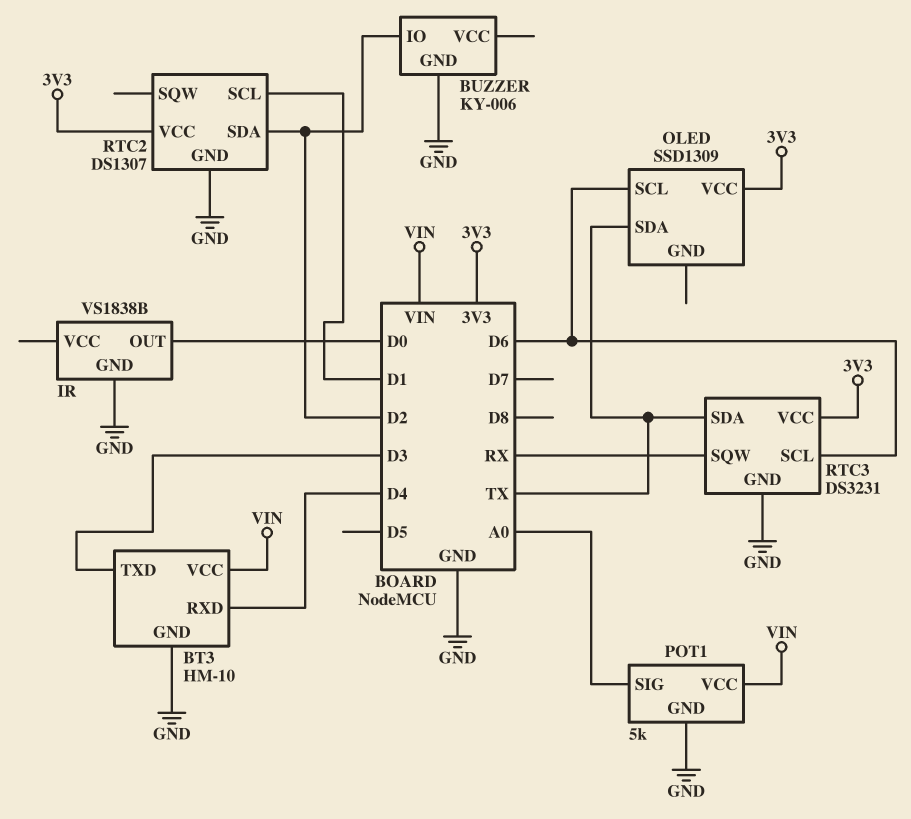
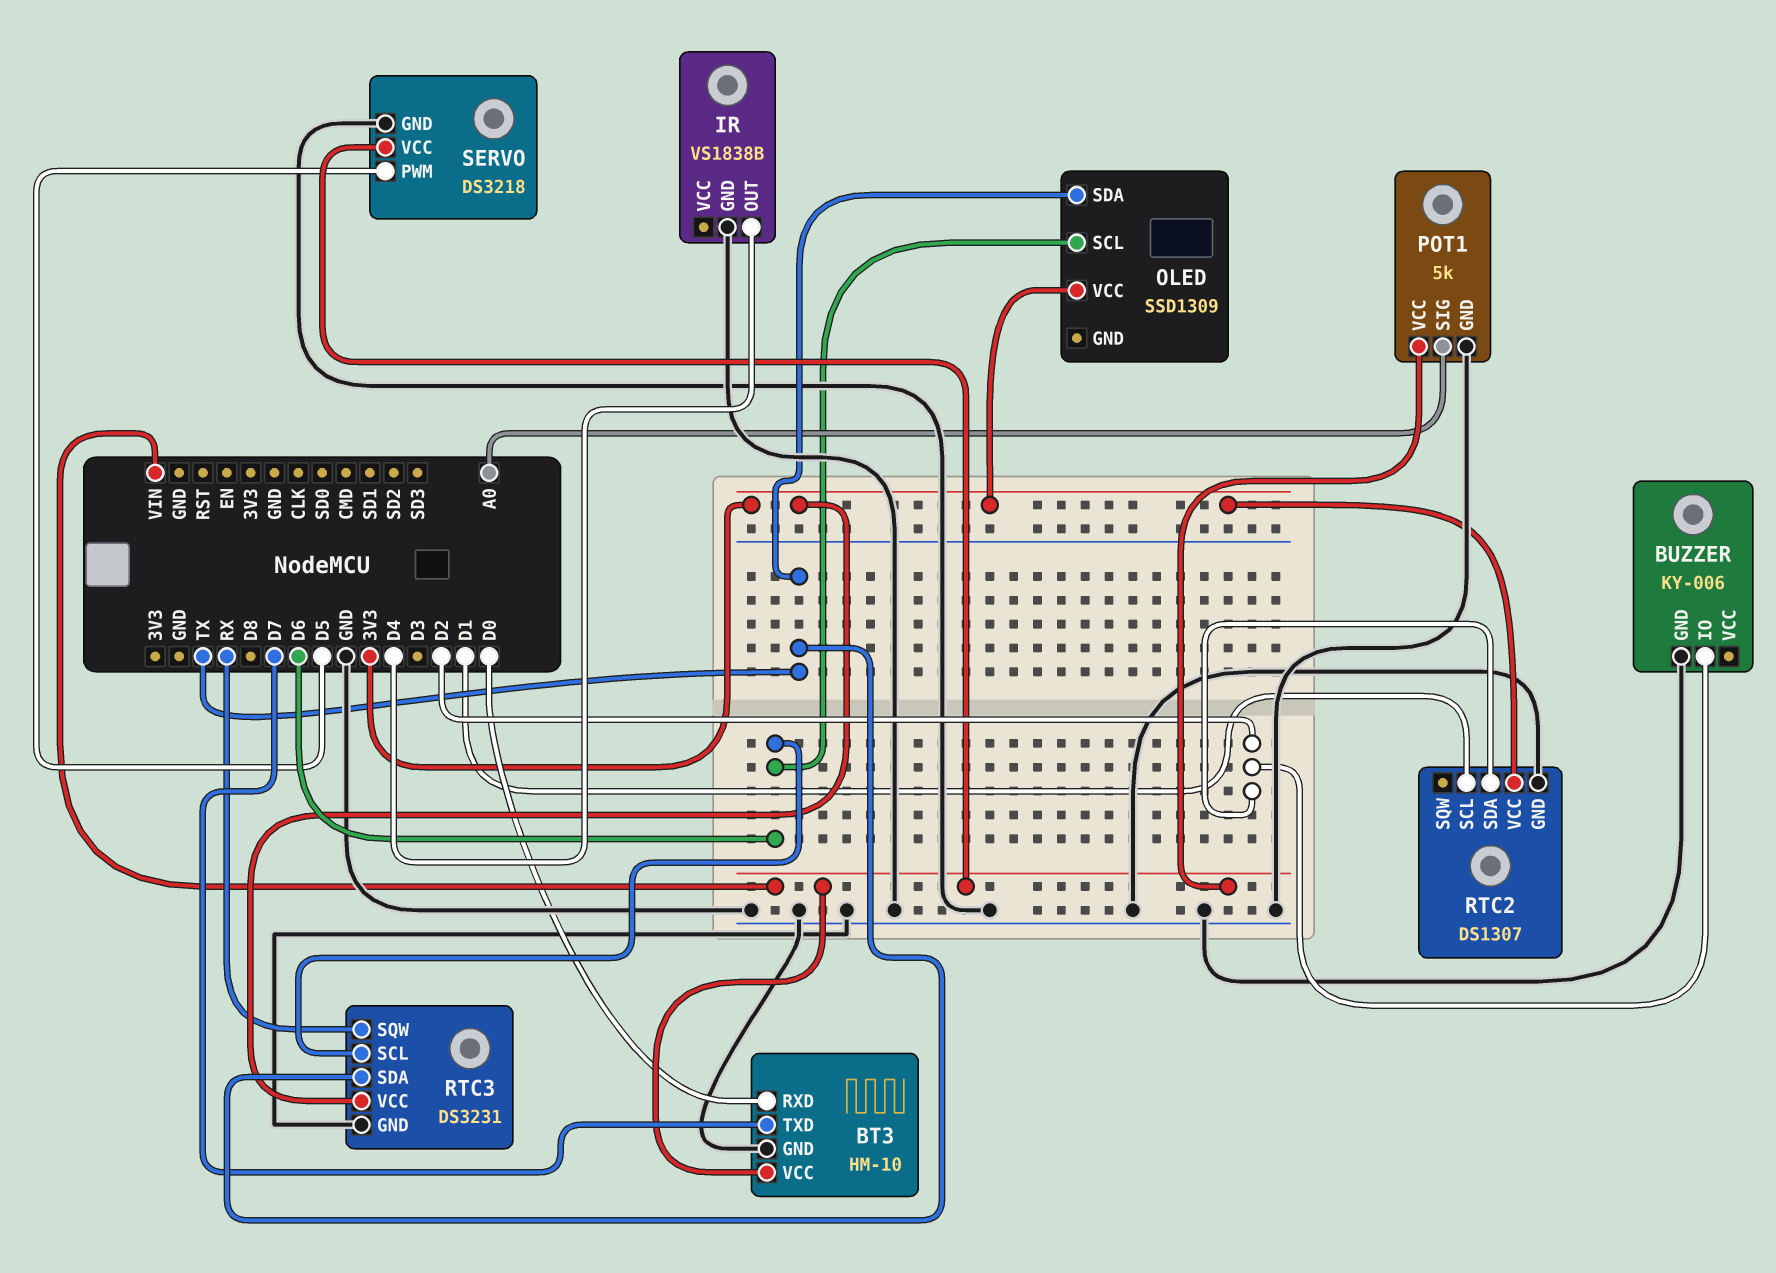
BT3 pin RXD: D4 -> D0
BT3 pin TXD: D3 -> D7
IR pin OUT: D0 -> D4
SERVO: none -> DS3218
SERVO pin GND: none -> GND
SERVO pin PWM: none -> D5
SERVO pin VCC: none -> VIN

